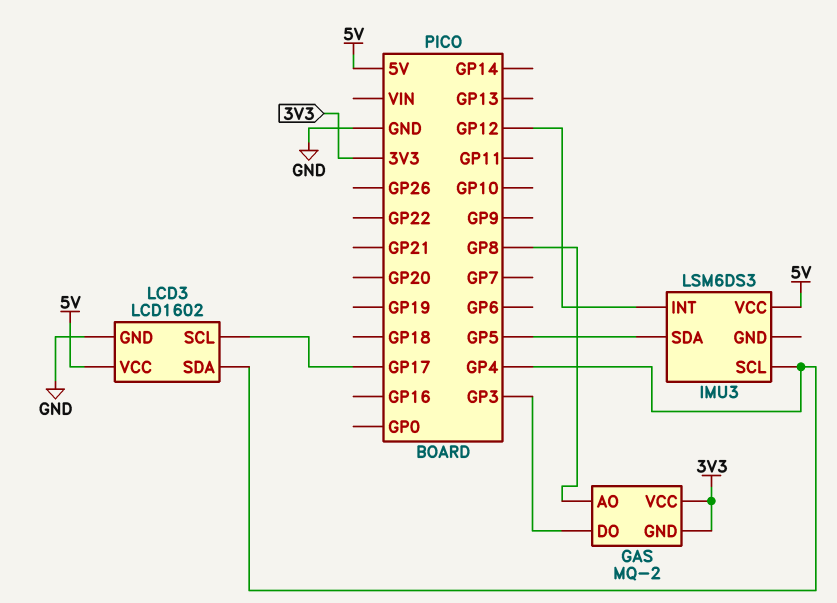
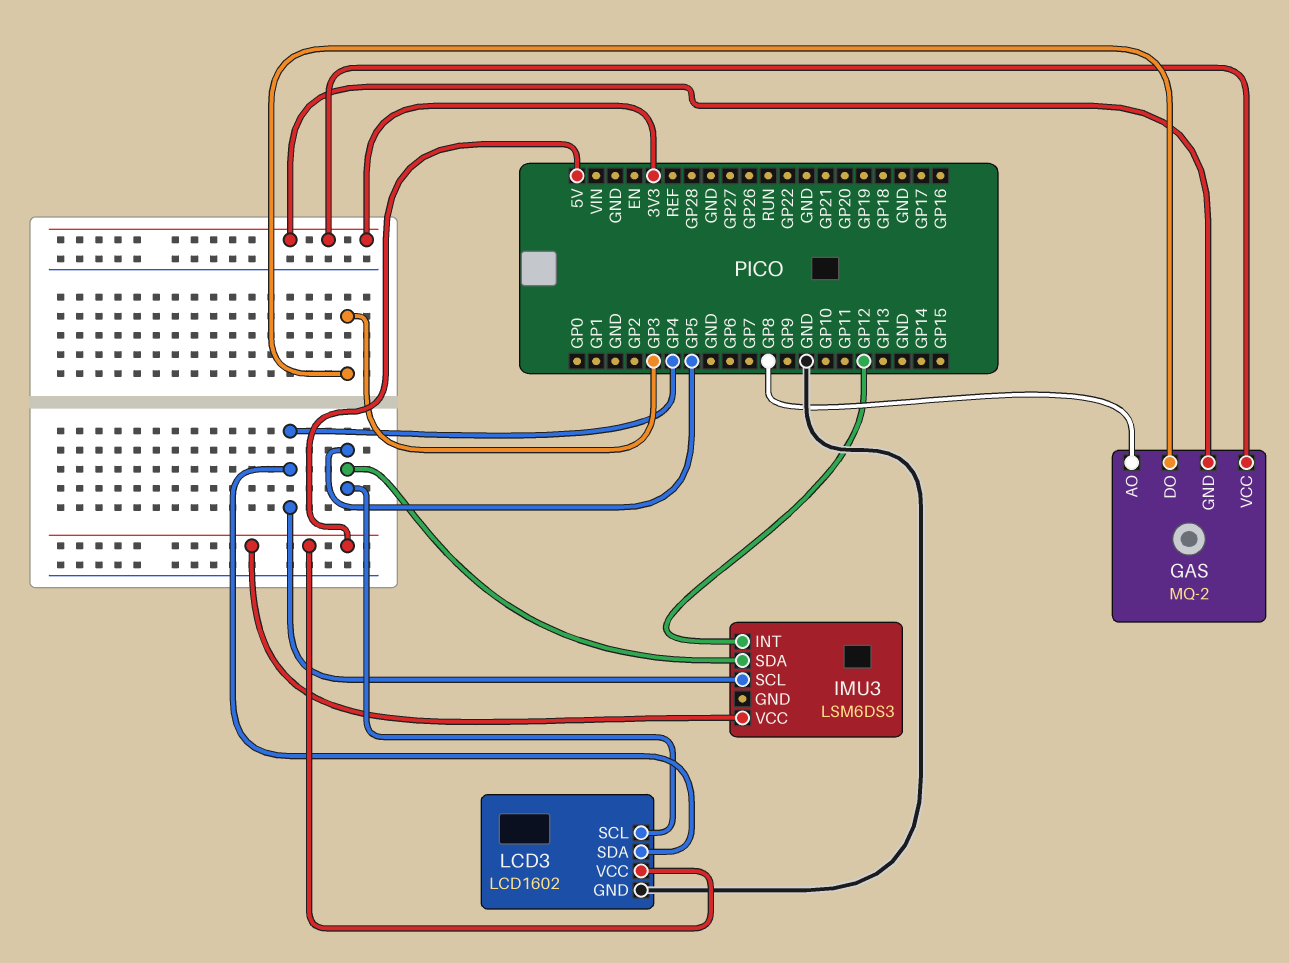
LCD3 pin SCL: GP17 -> GP5

